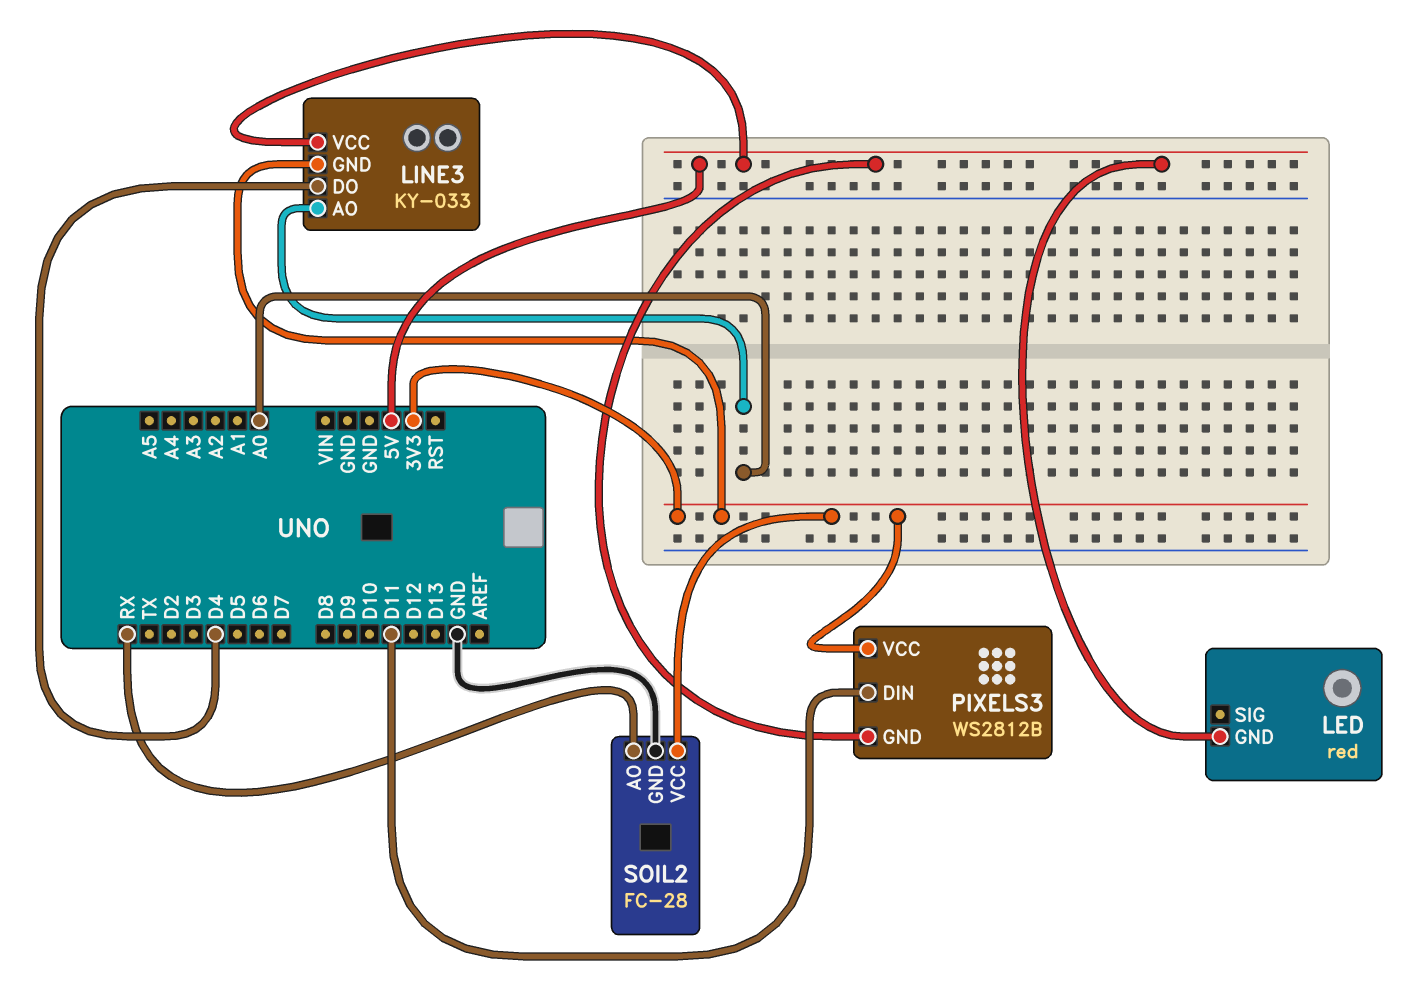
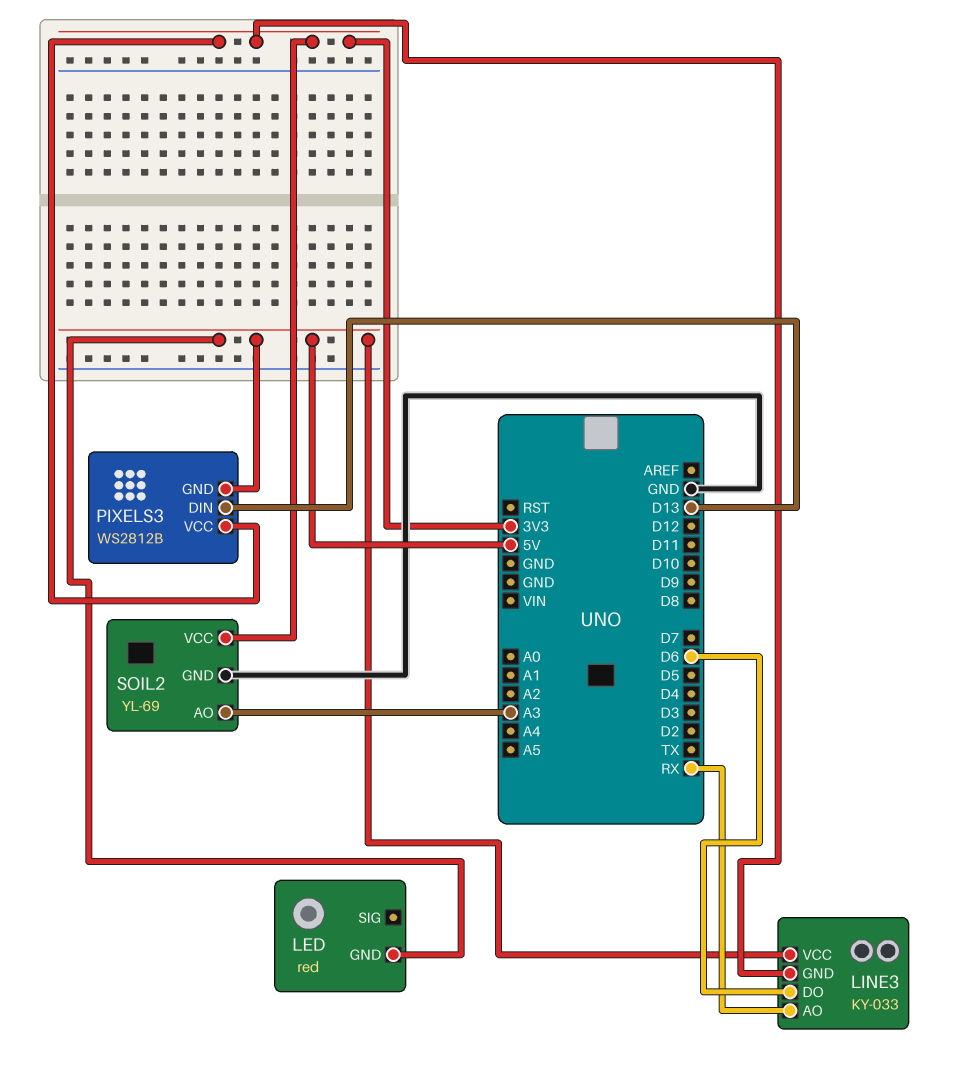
LINE3 pin AO: A0 -> RX
LINE3 pin DO: D4 -> D6
PIXELS3 pin DIN: D11 -> D13
SOIL2: FC-28 -> YL-69
SOIL2 pin AO: RX -> A3

